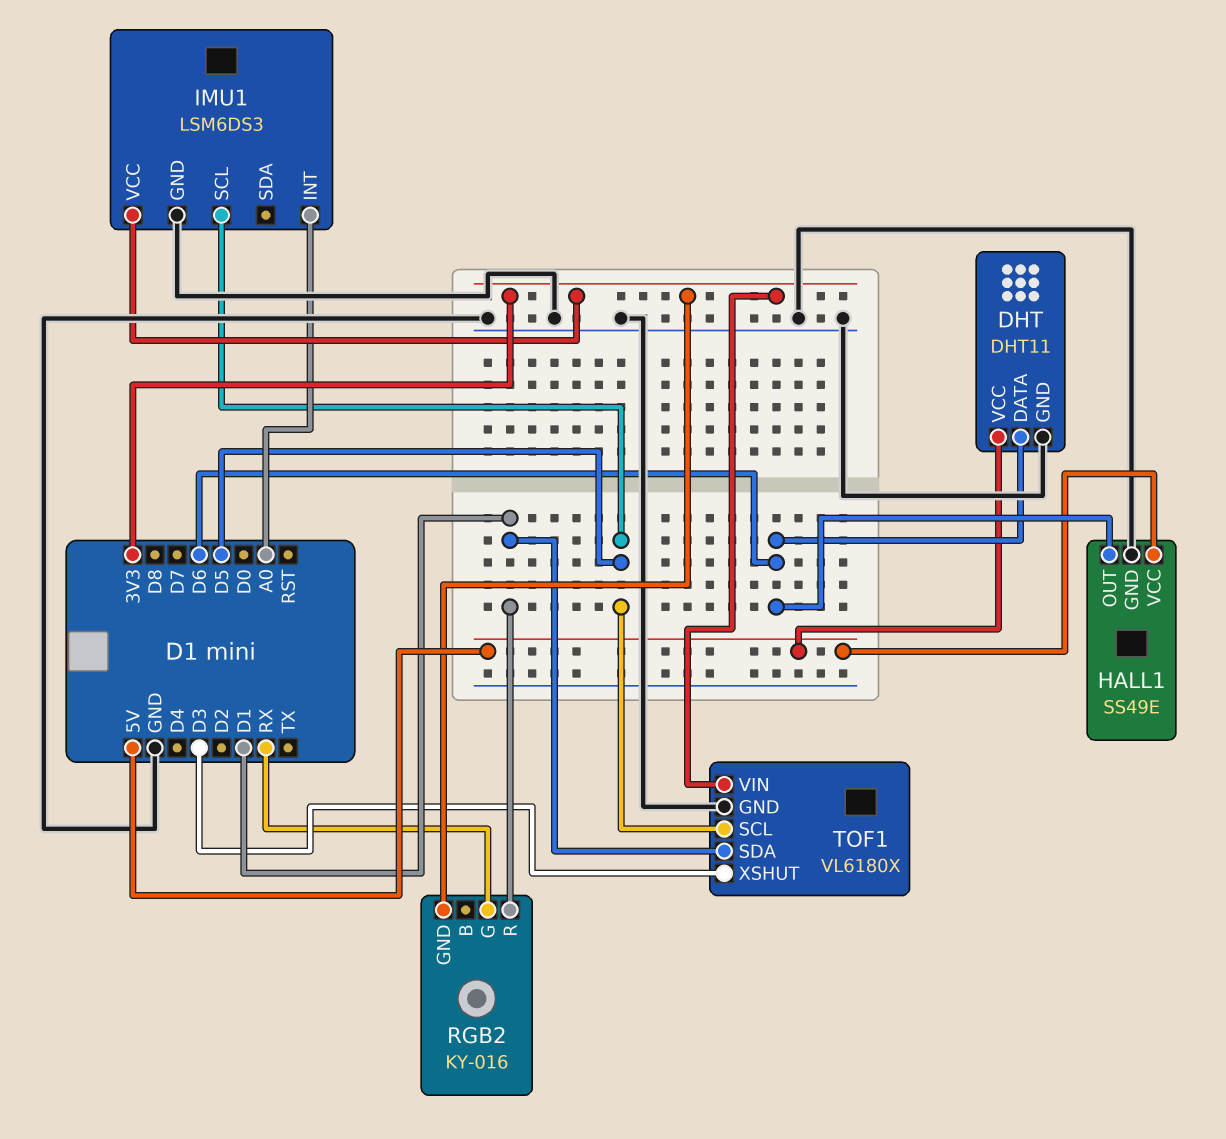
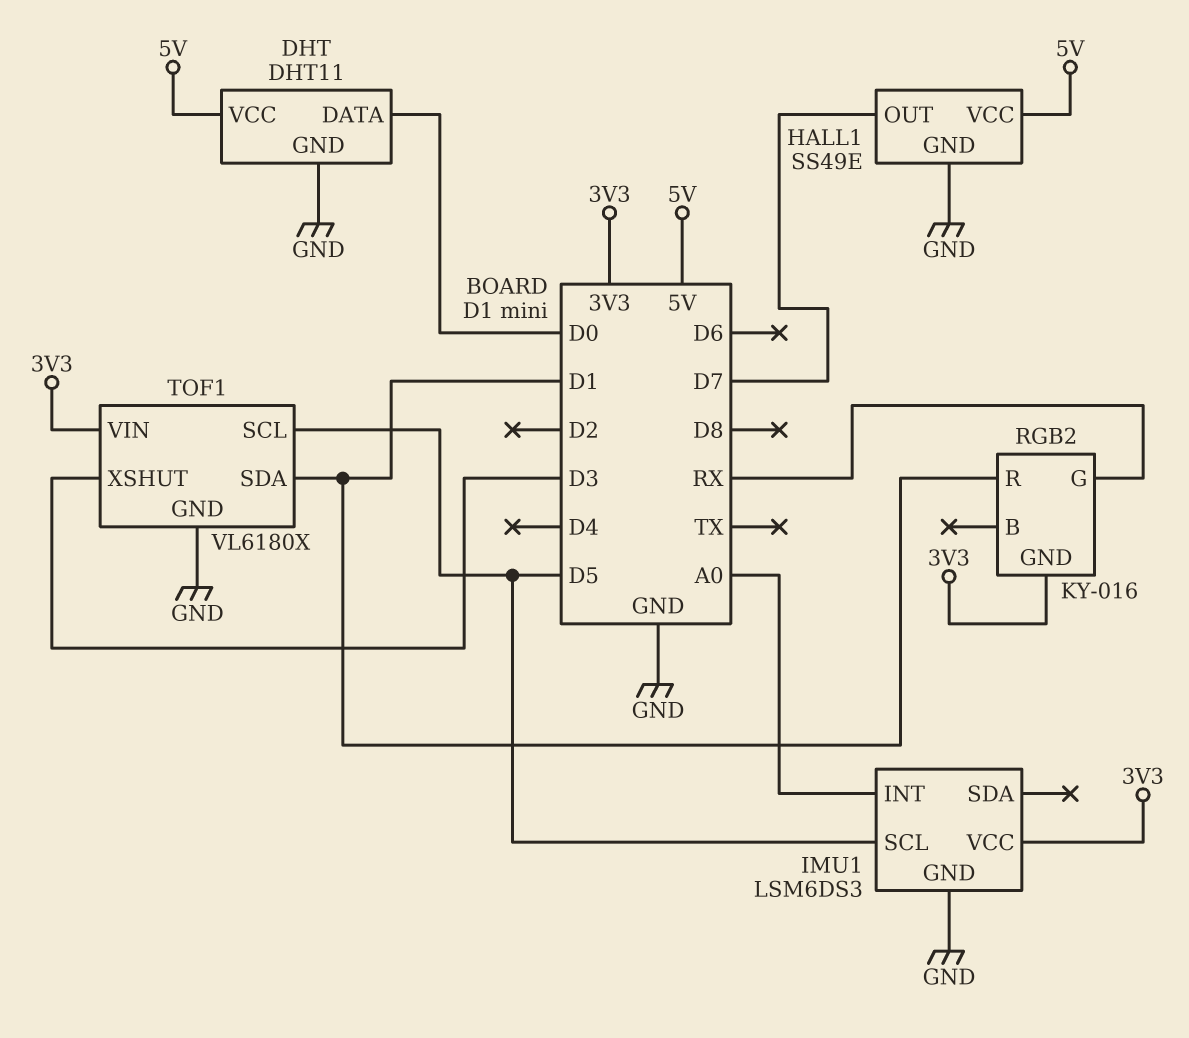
DHT pin DATA: D6 -> D0
HALL1 pin OUT: D6 -> D7

